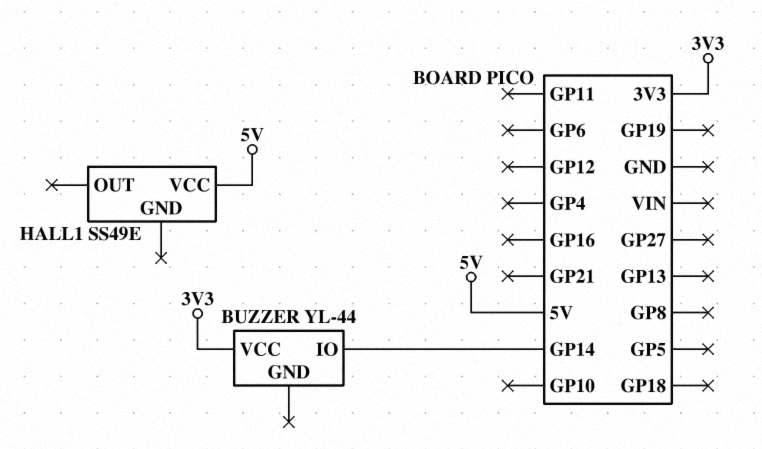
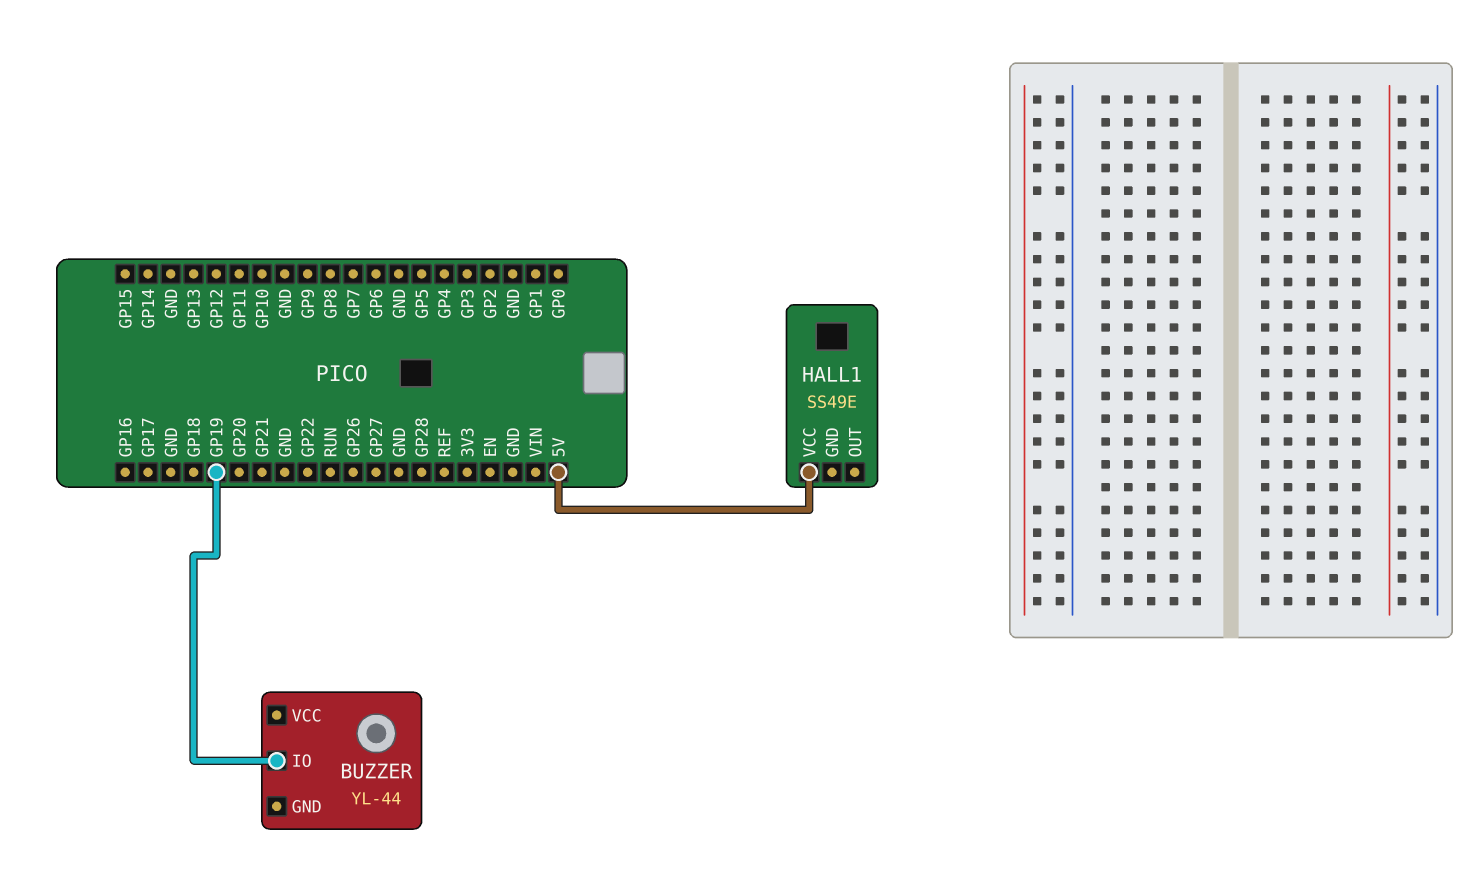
BUZZER pin IO: GP14 -> GP19
BUZZER pin VCC: 3V3 -> none

